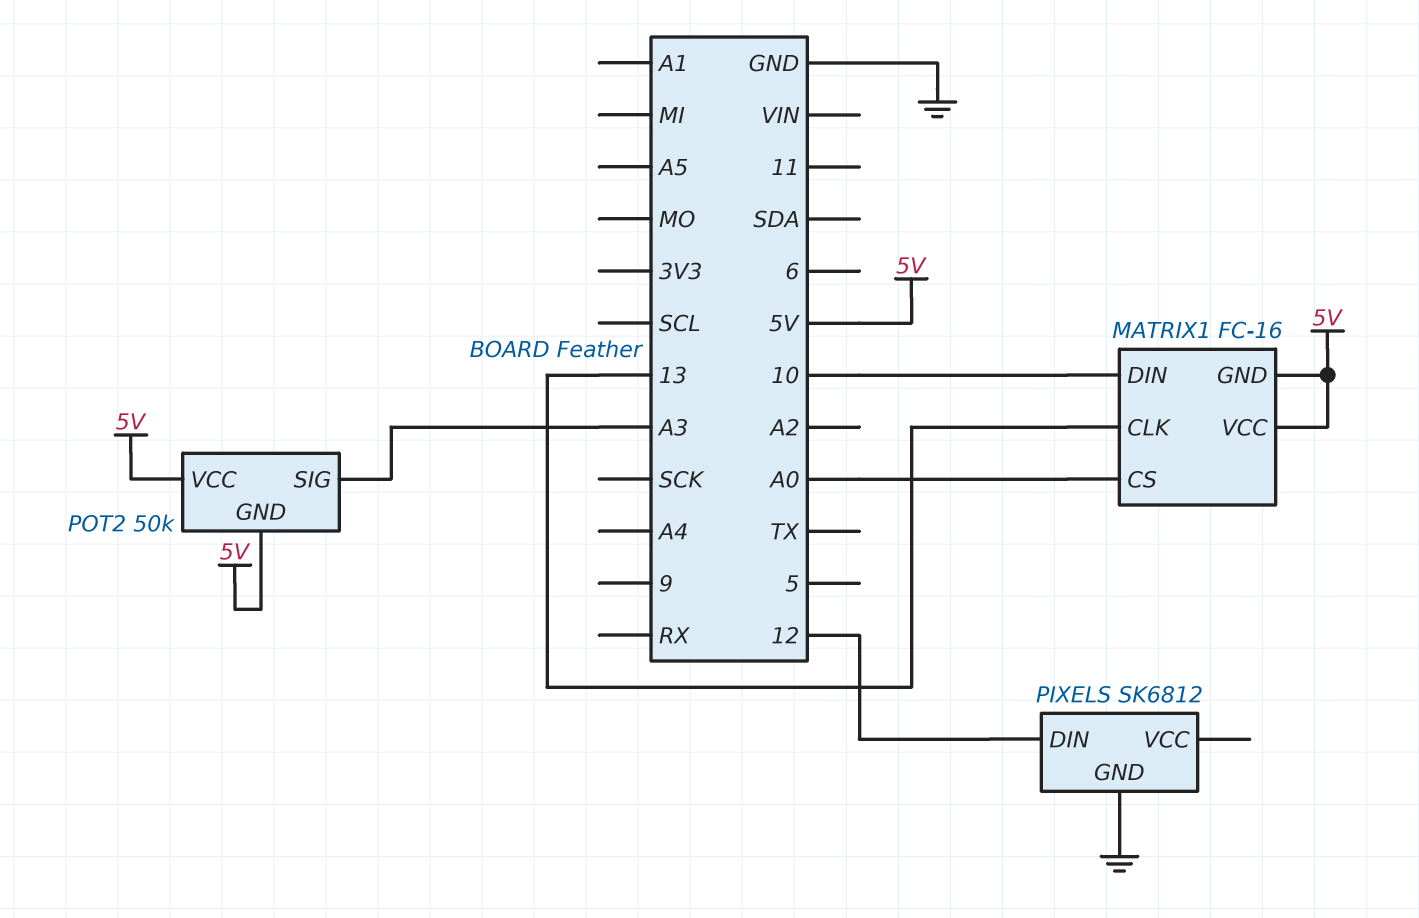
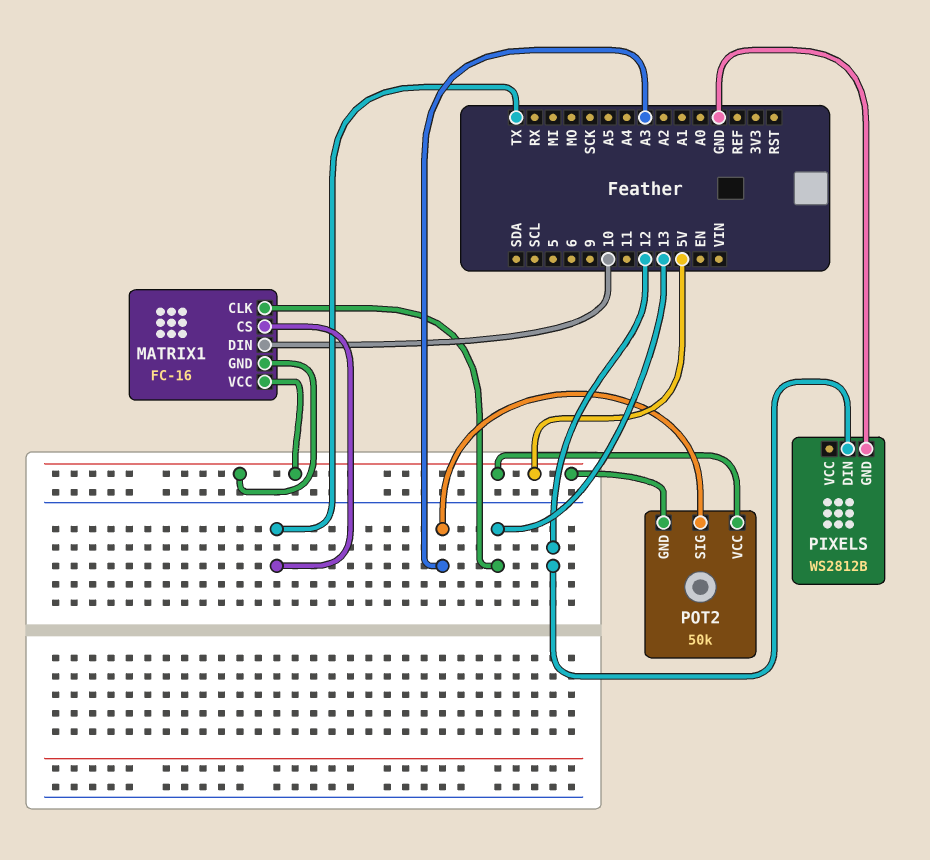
MATRIX1 pin CS: A0 -> TX
PIXELS: SK6812 -> WS2812B

